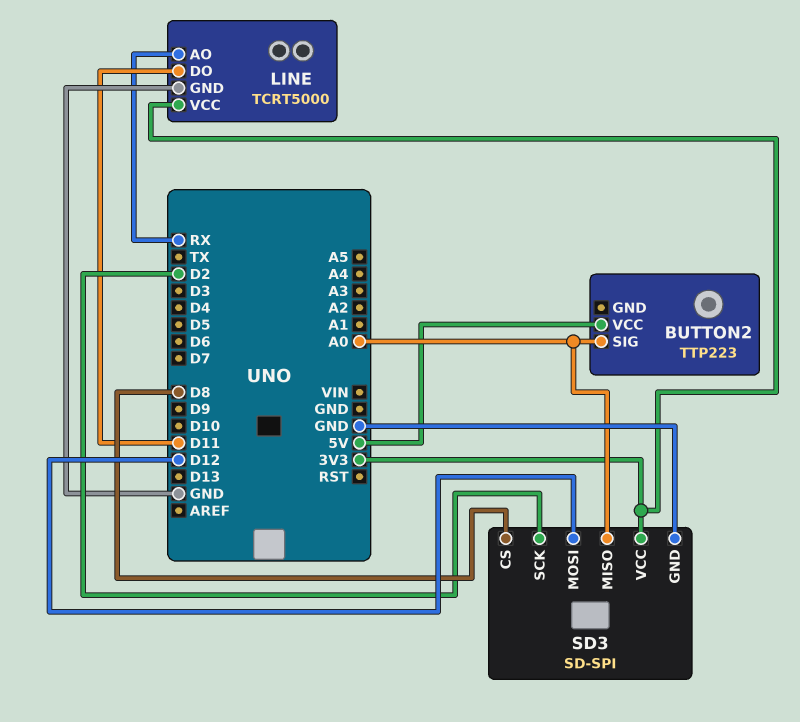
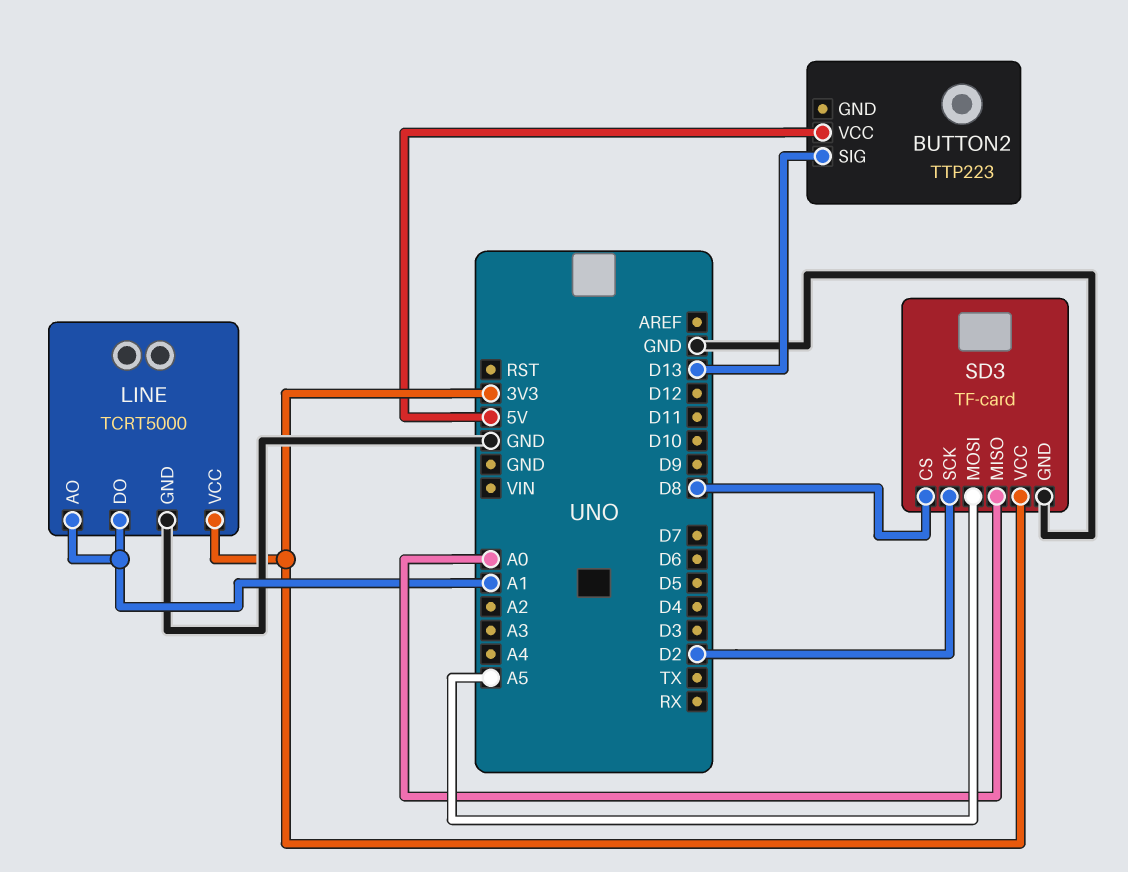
BUTTON2 pin SIG: A0 -> D13
LINE pin AO: RX -> A1
LINE pin DO: D11 -> A1
SD3: SD-SPI -> TF-card
SD3 pin MOSI: D12 -> A5

